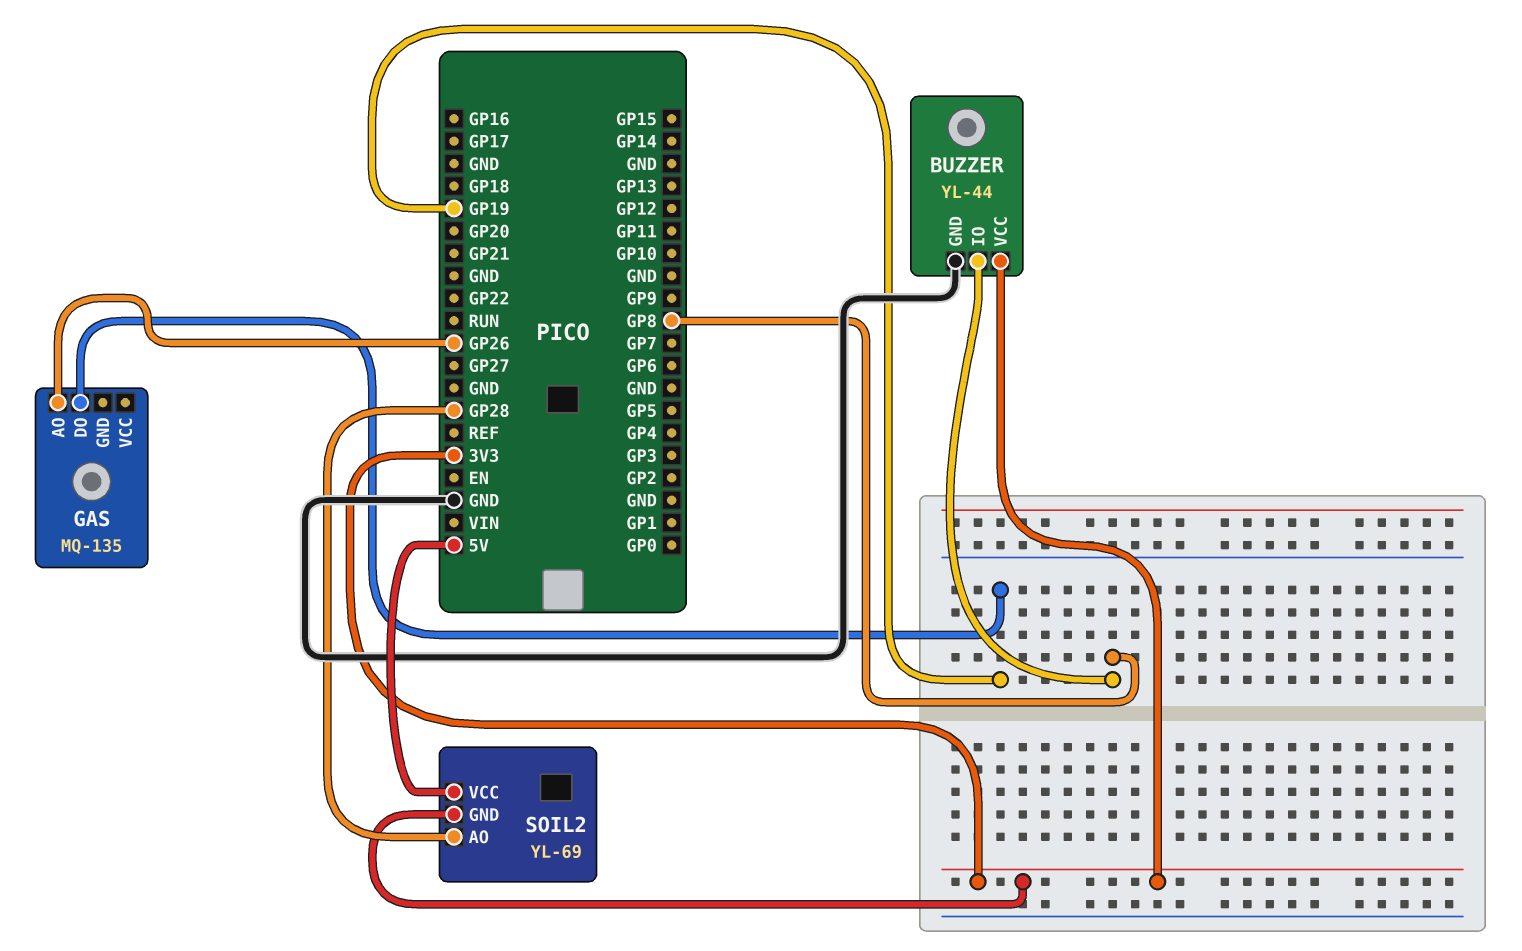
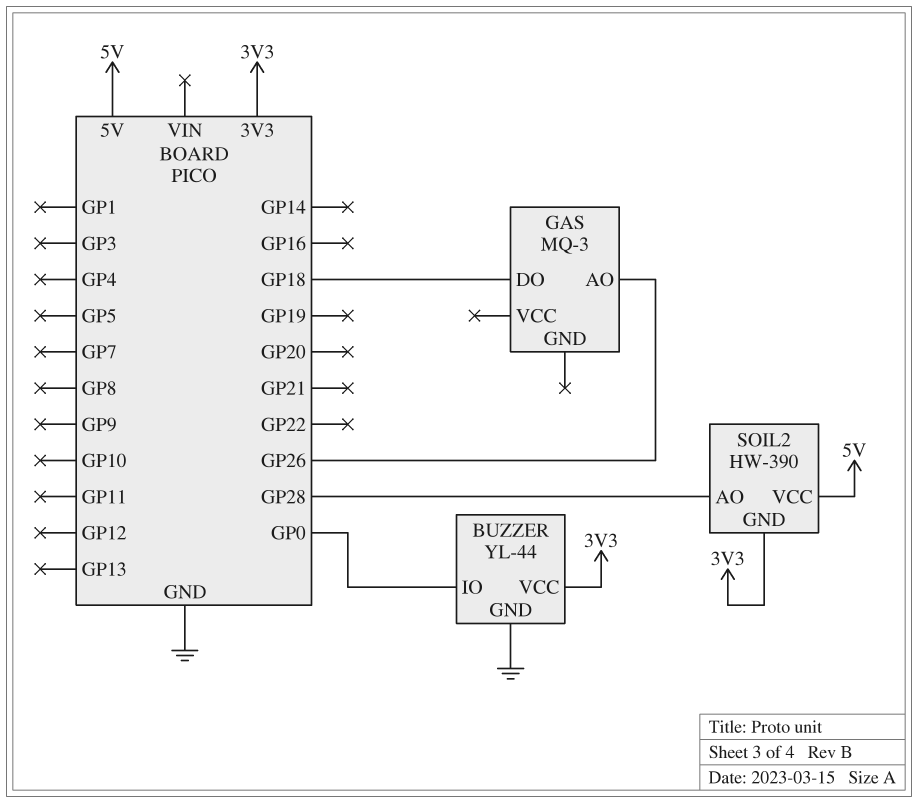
BUZZER pin IO: GP8 -> GP0
GAS: MQ-135 -> MQ-3
GAS pin DO: GP19 -> GP18
SOIL2: YL-69 -> HW-390

